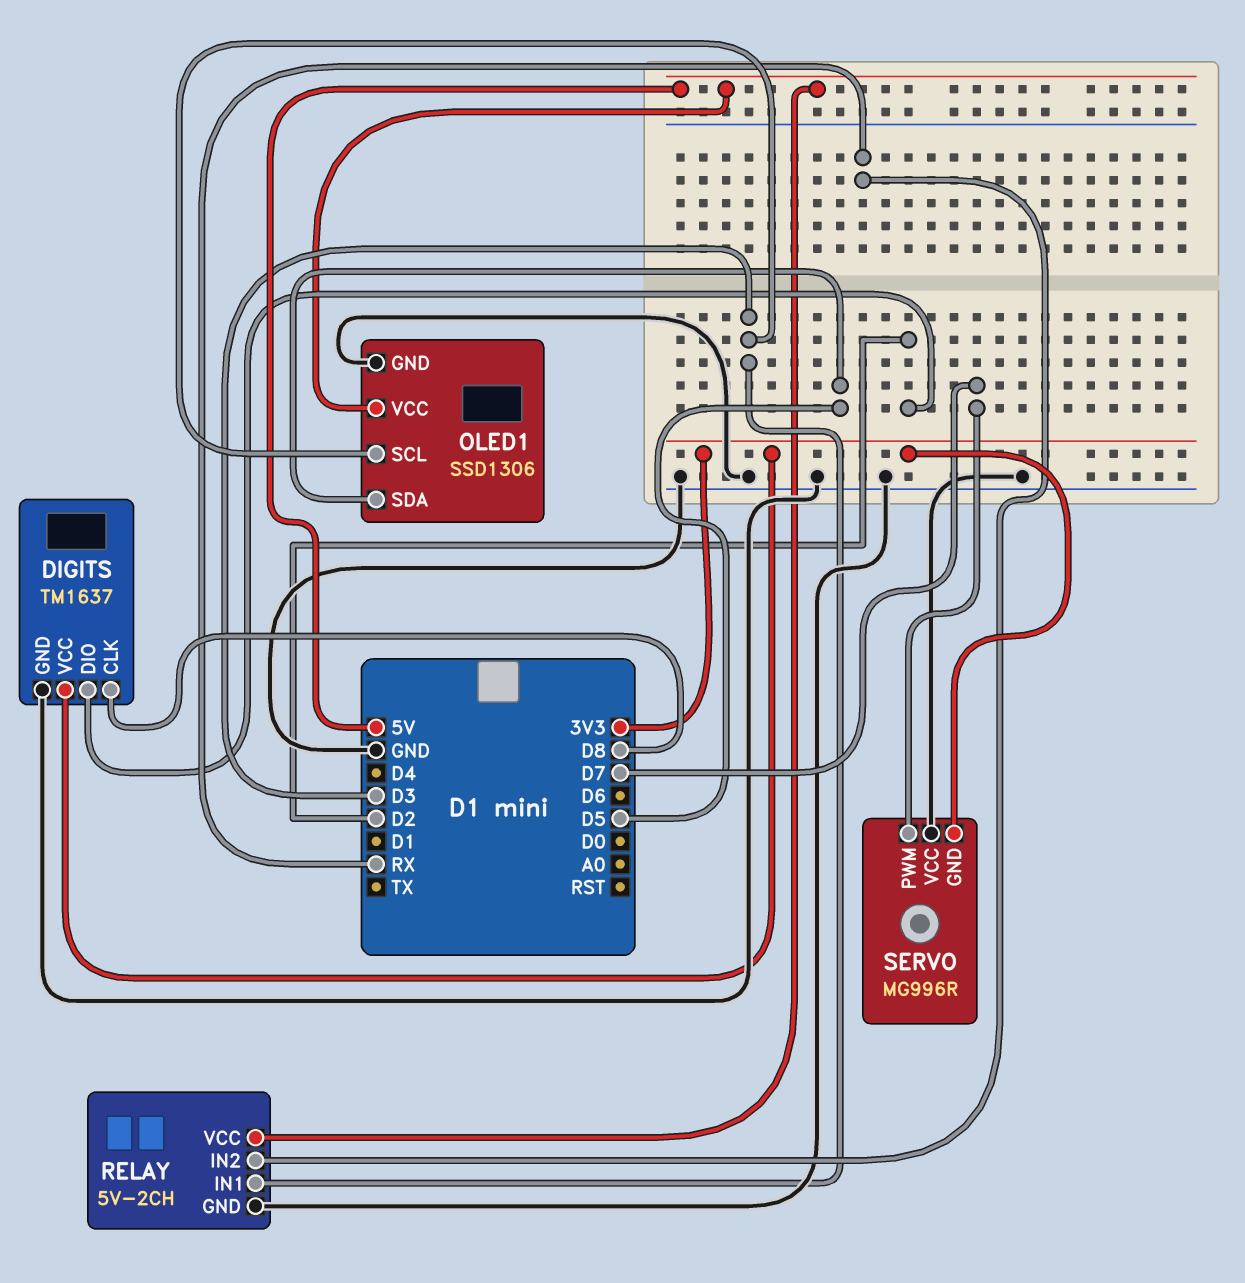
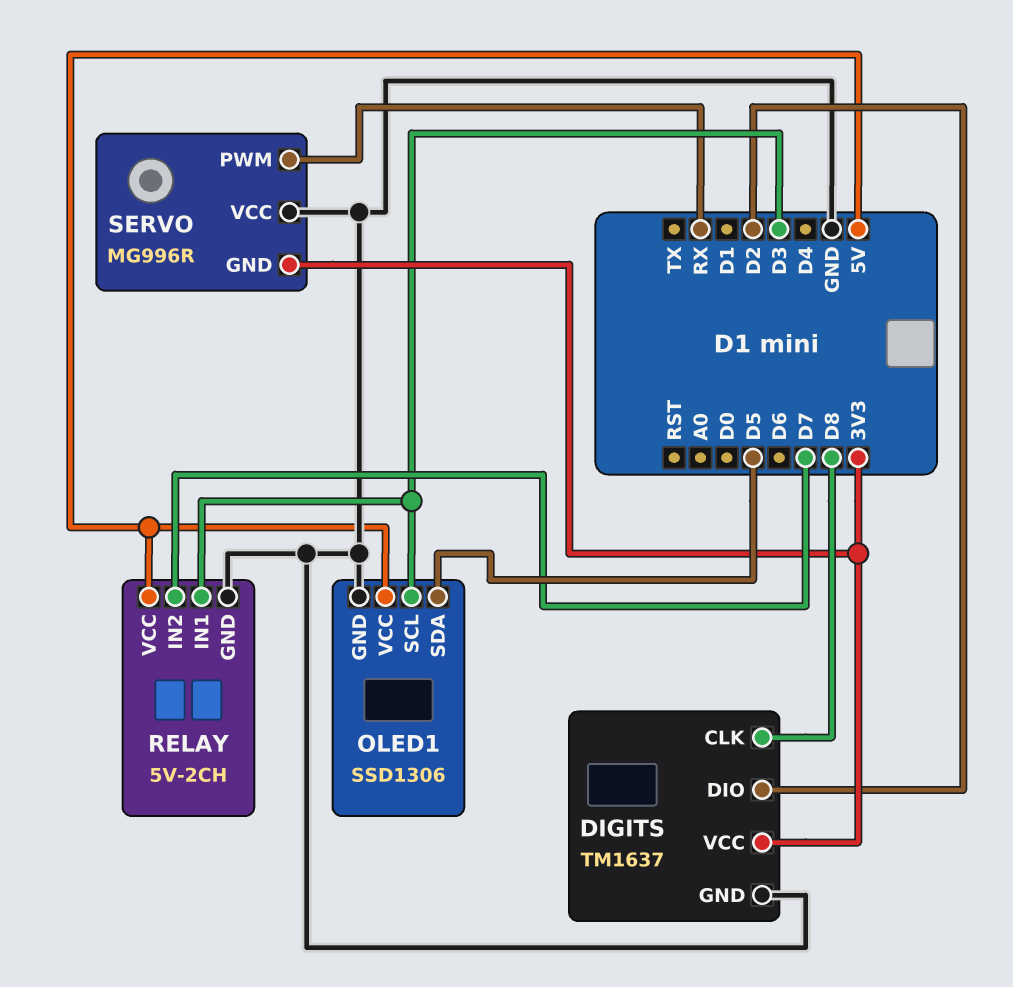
RELAY pin IN2: RX -> D7
SERVO pin PWM: D7 -> RX

